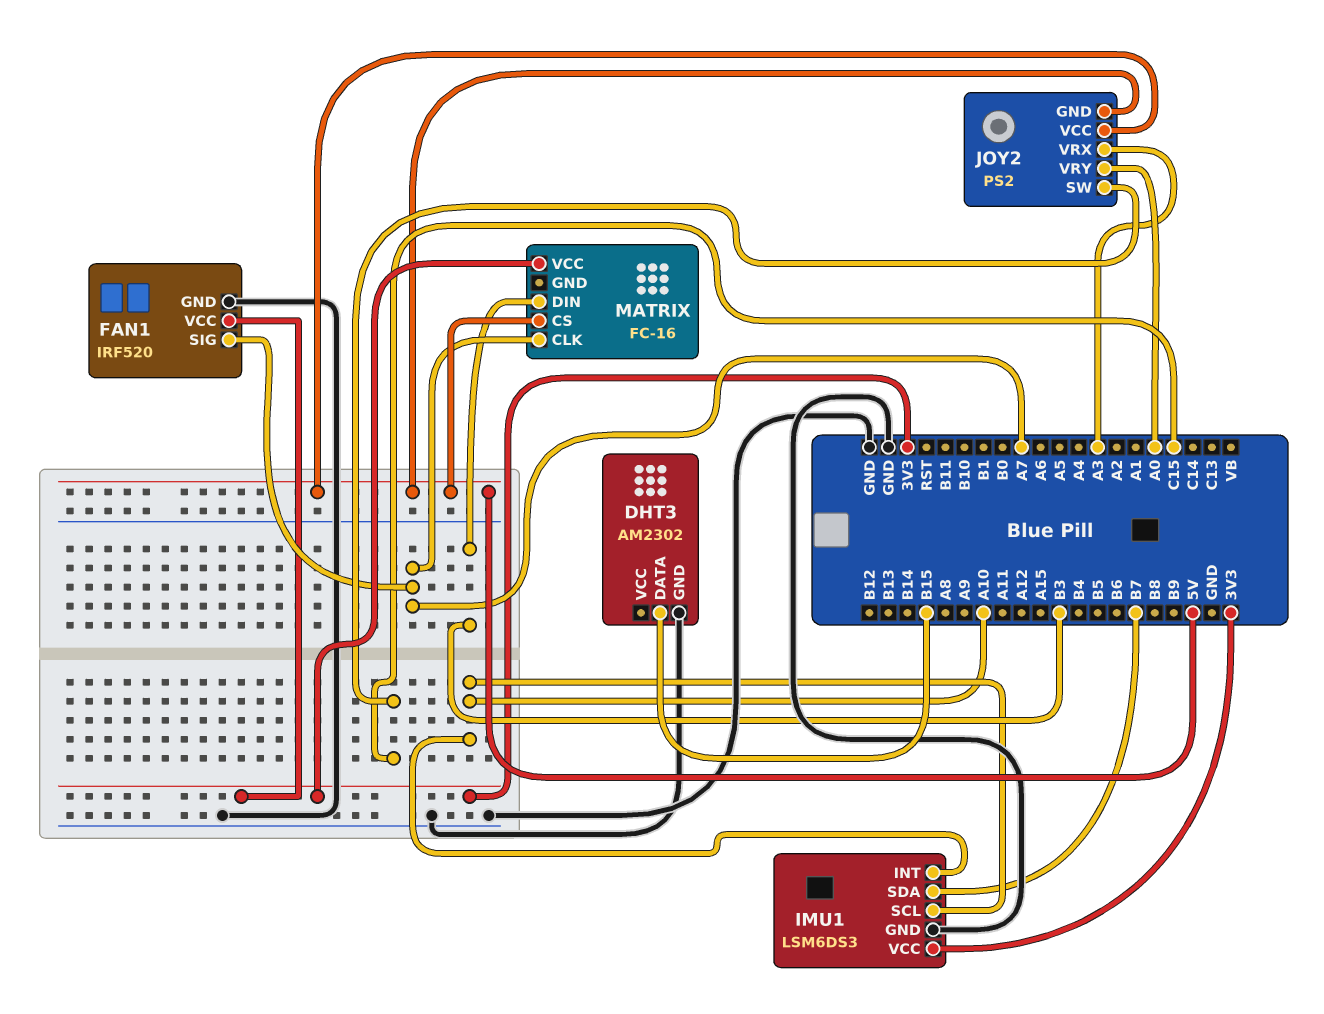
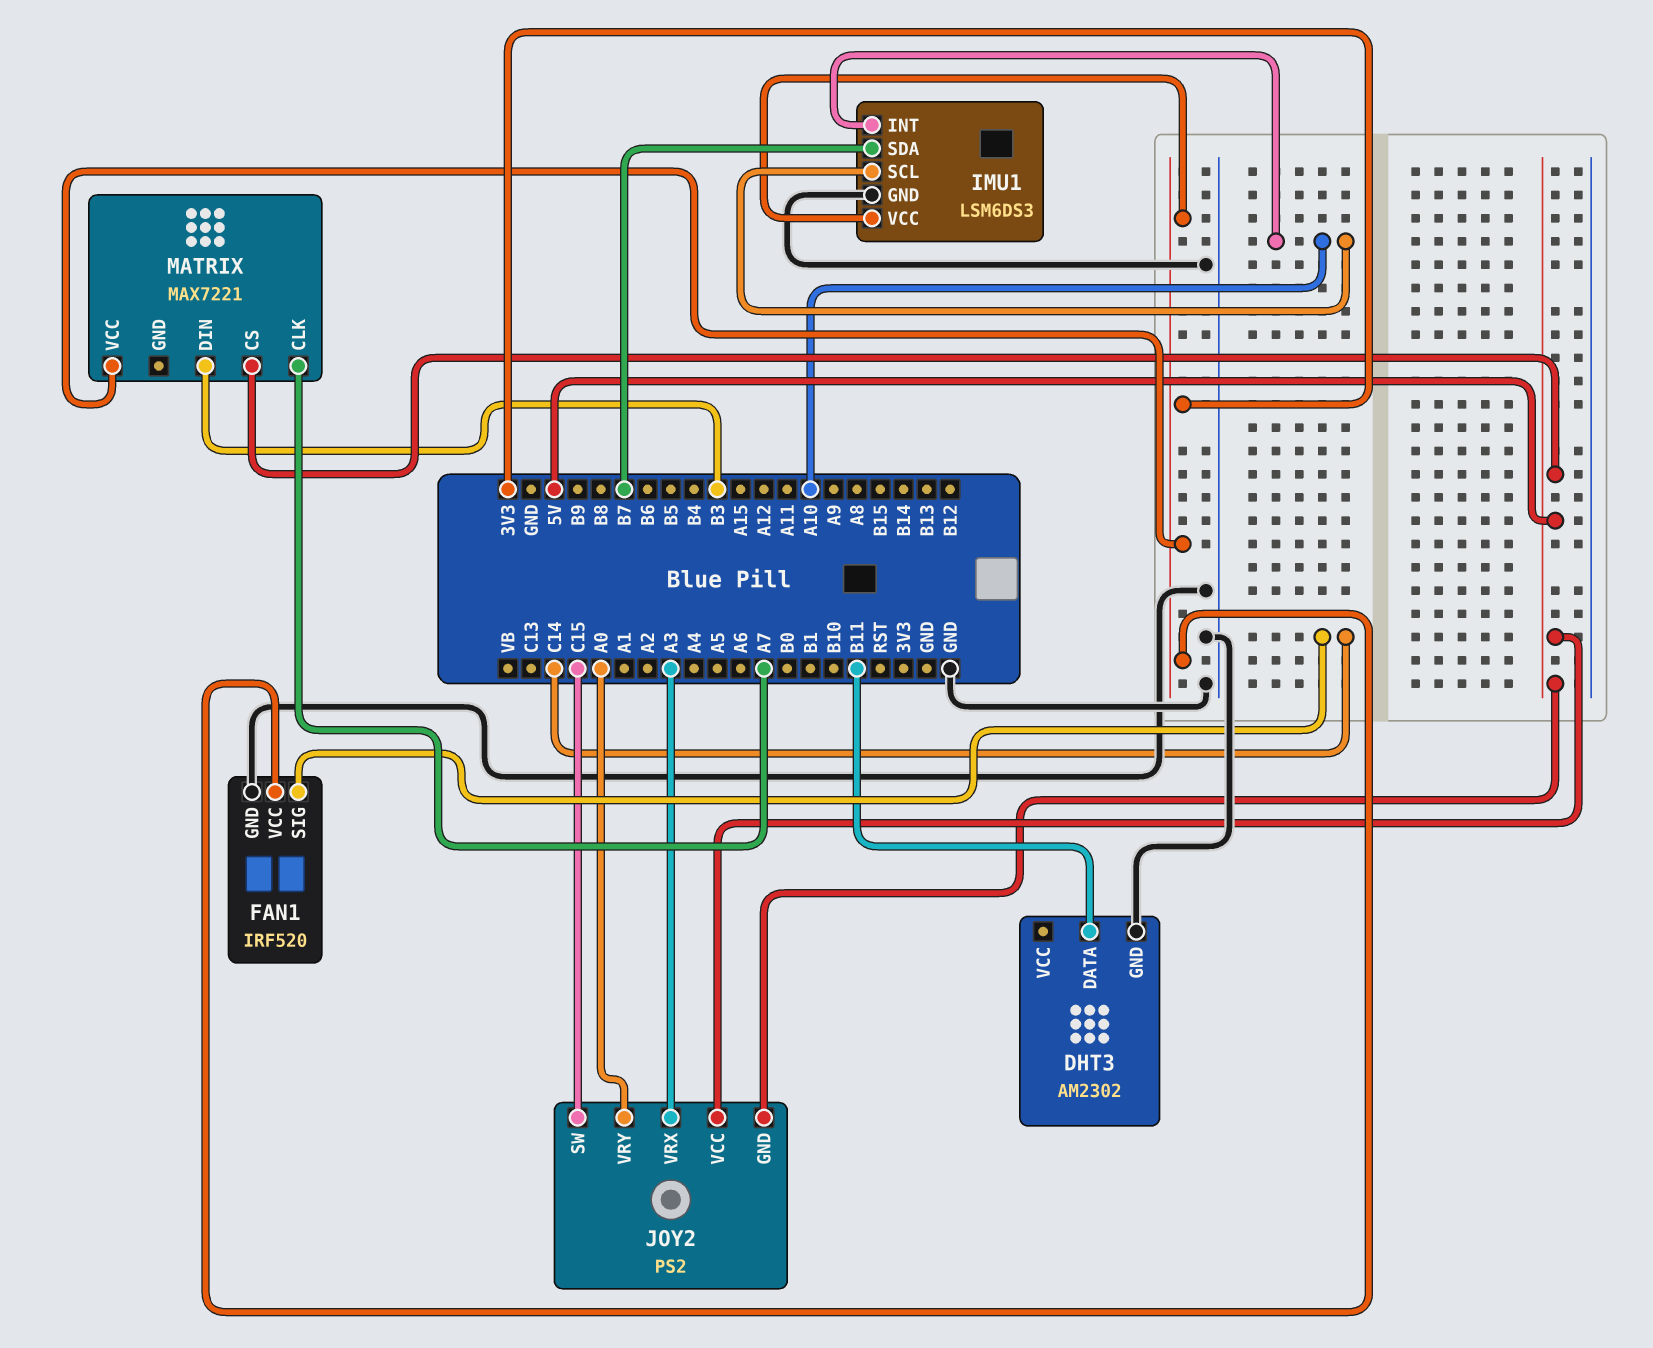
DHT3 pin DATA: B15 -> B11
FAN1 pin SIG: A7 -> C14
MATRIX: FC-16 -> MAX7221

